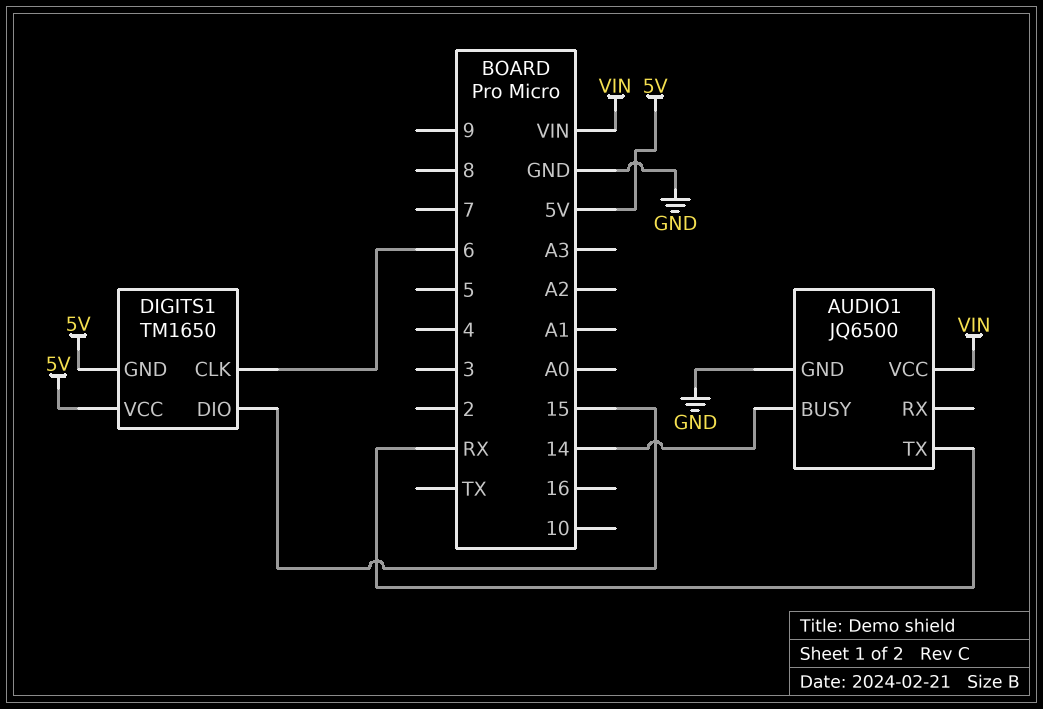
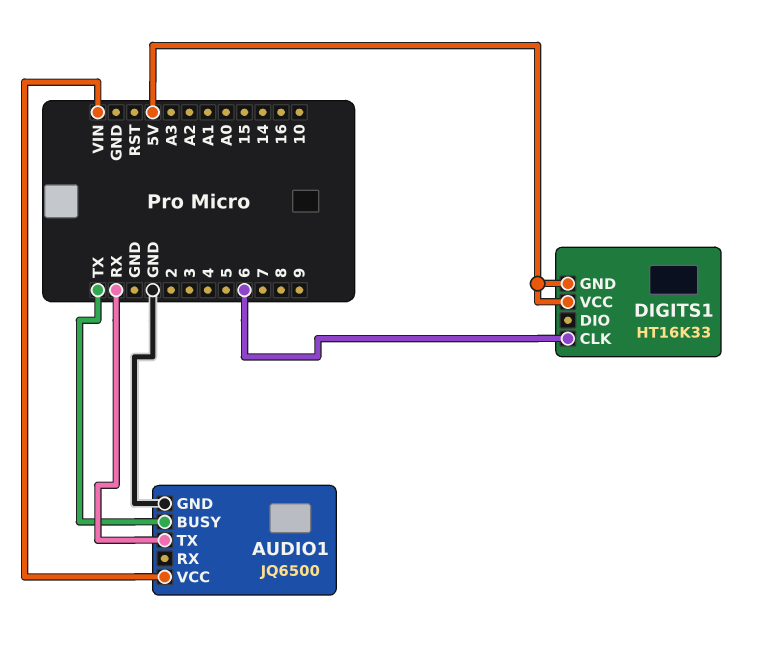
AUDIO1 pin BUSY: 14 -> TX
DIGITS1: TM1650 -> HT16K33
DIGITS1 pin DIO: 15 -> none

